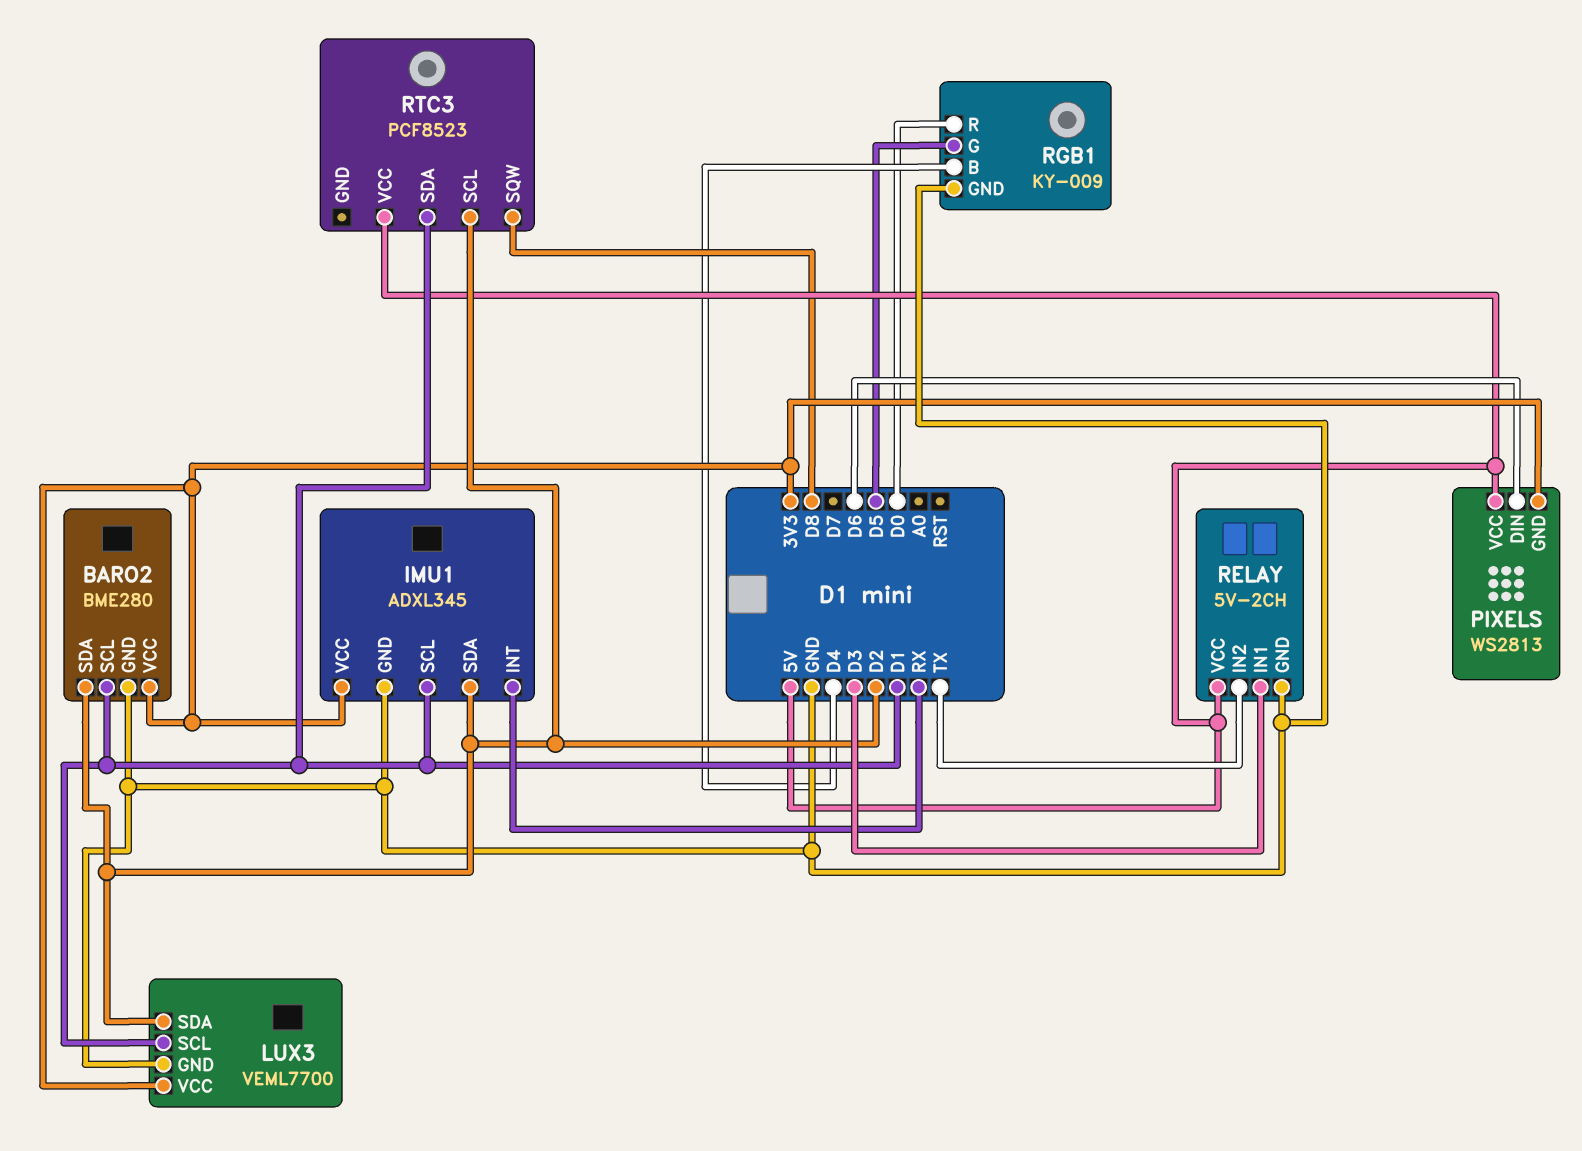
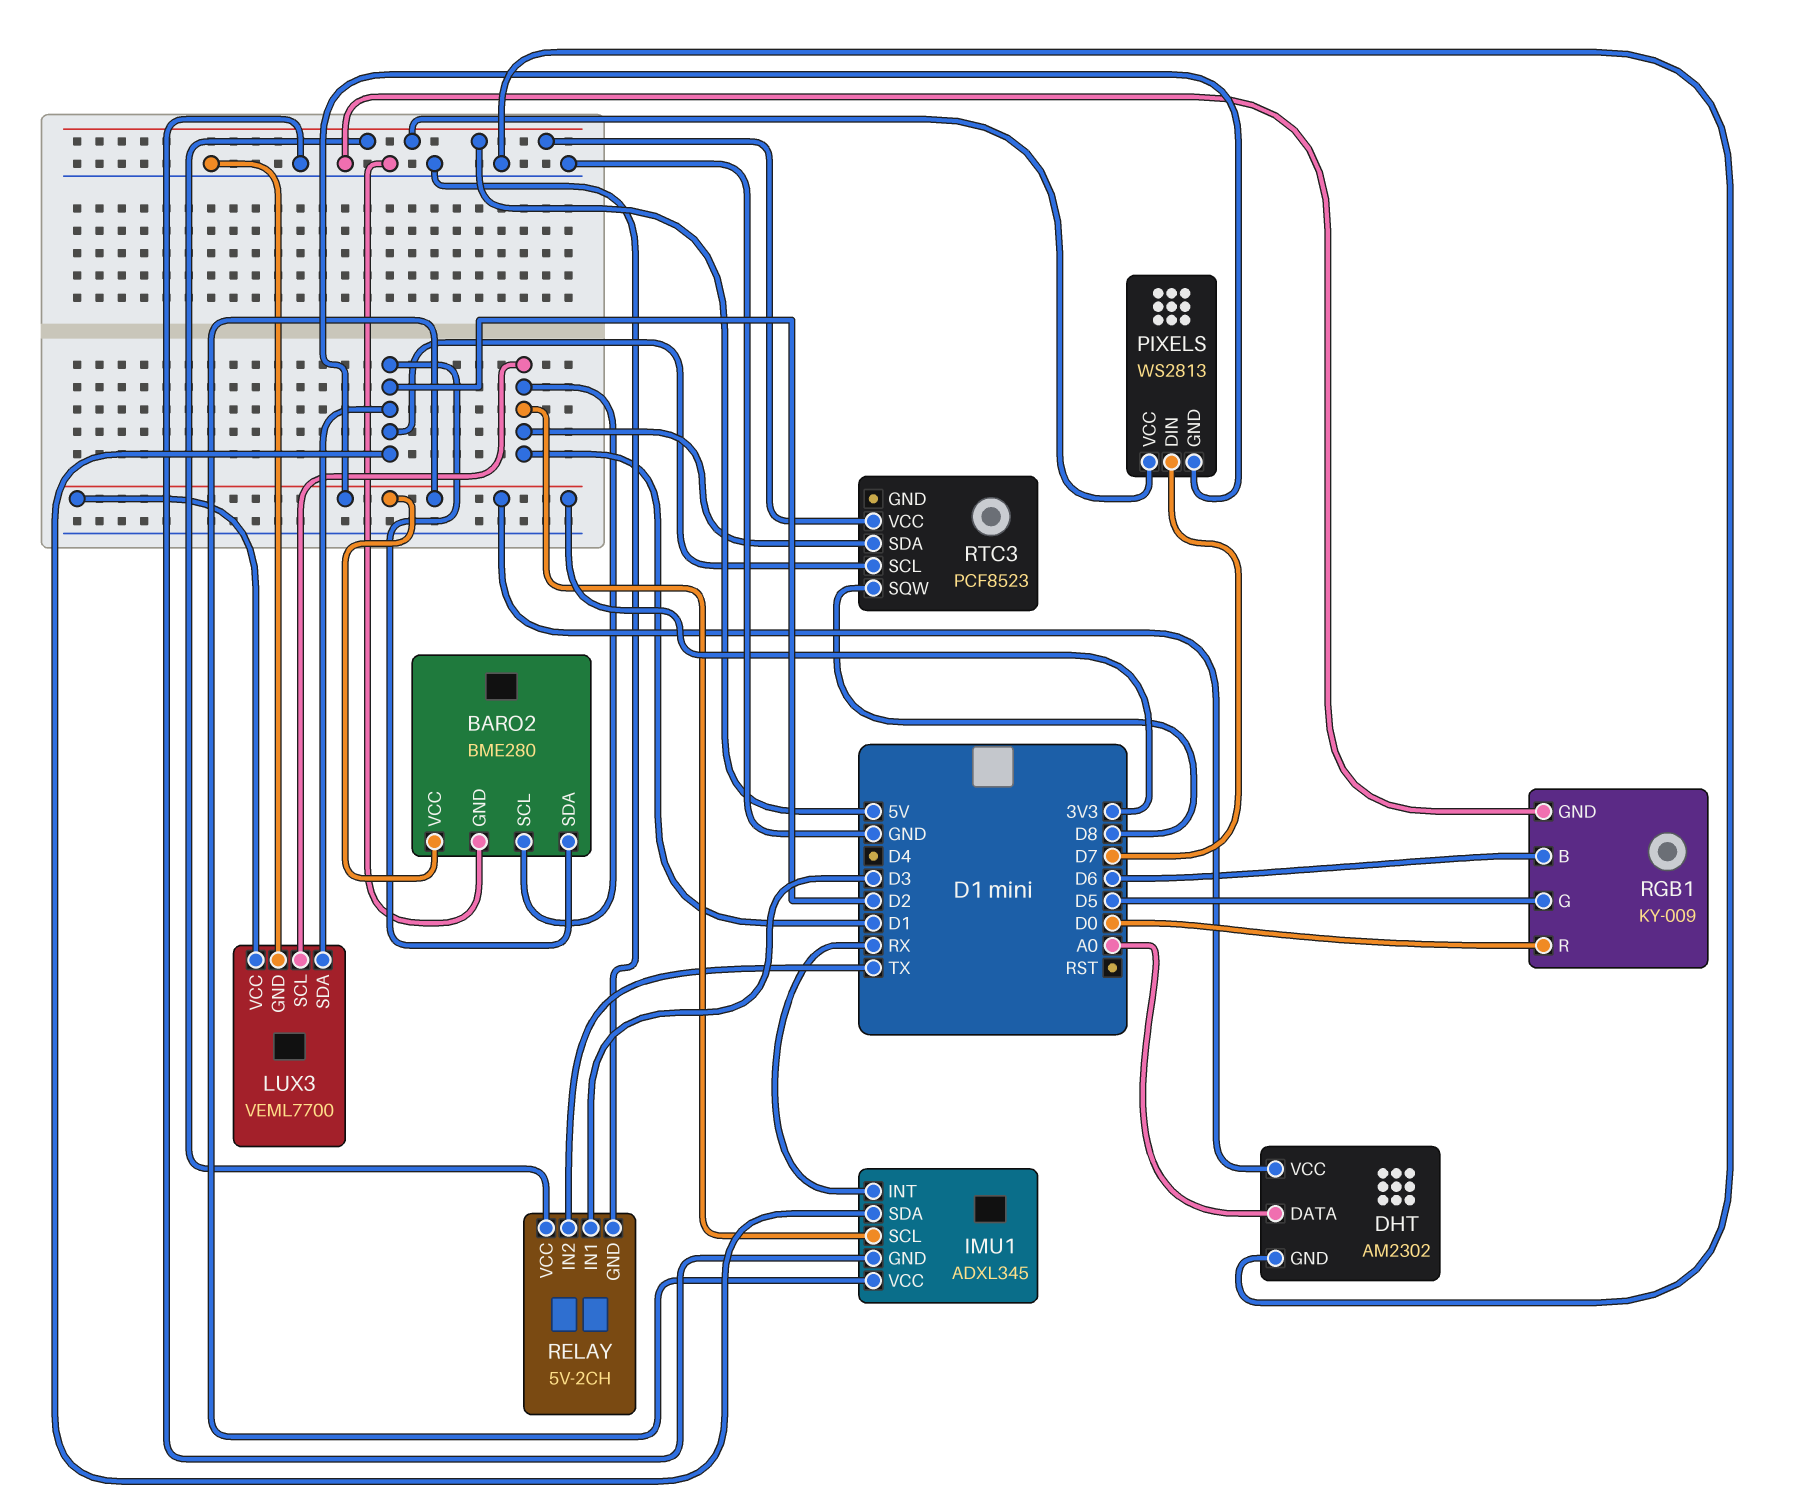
DHT: none -> AM2302
DHT pin DATA: none -> A0
DHT pin GND: none -> GND
DHT pin VCC: none -> 3V3
PIXELS pin DIN: D6 -> D7
RGB1 pin B: D4 -> D6

